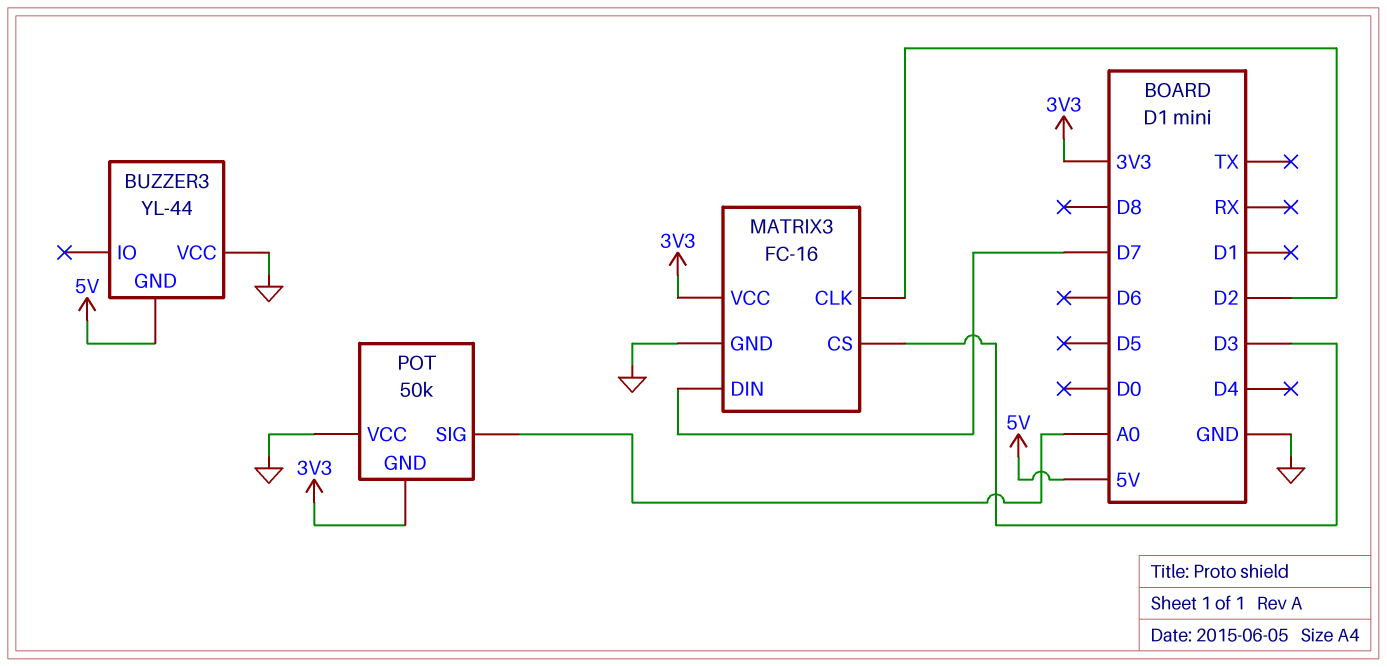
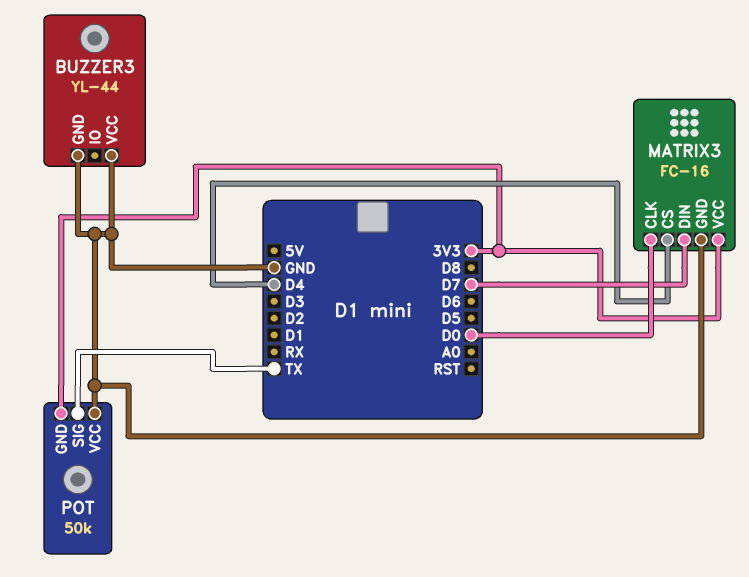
BUZZER3 pin GND: 5V -> GND
MATRIX3 pin CLK: D2 -> D0
MATRIX3 pin CS: D3 -> D4
POT pin SIG: A0 -> TX

